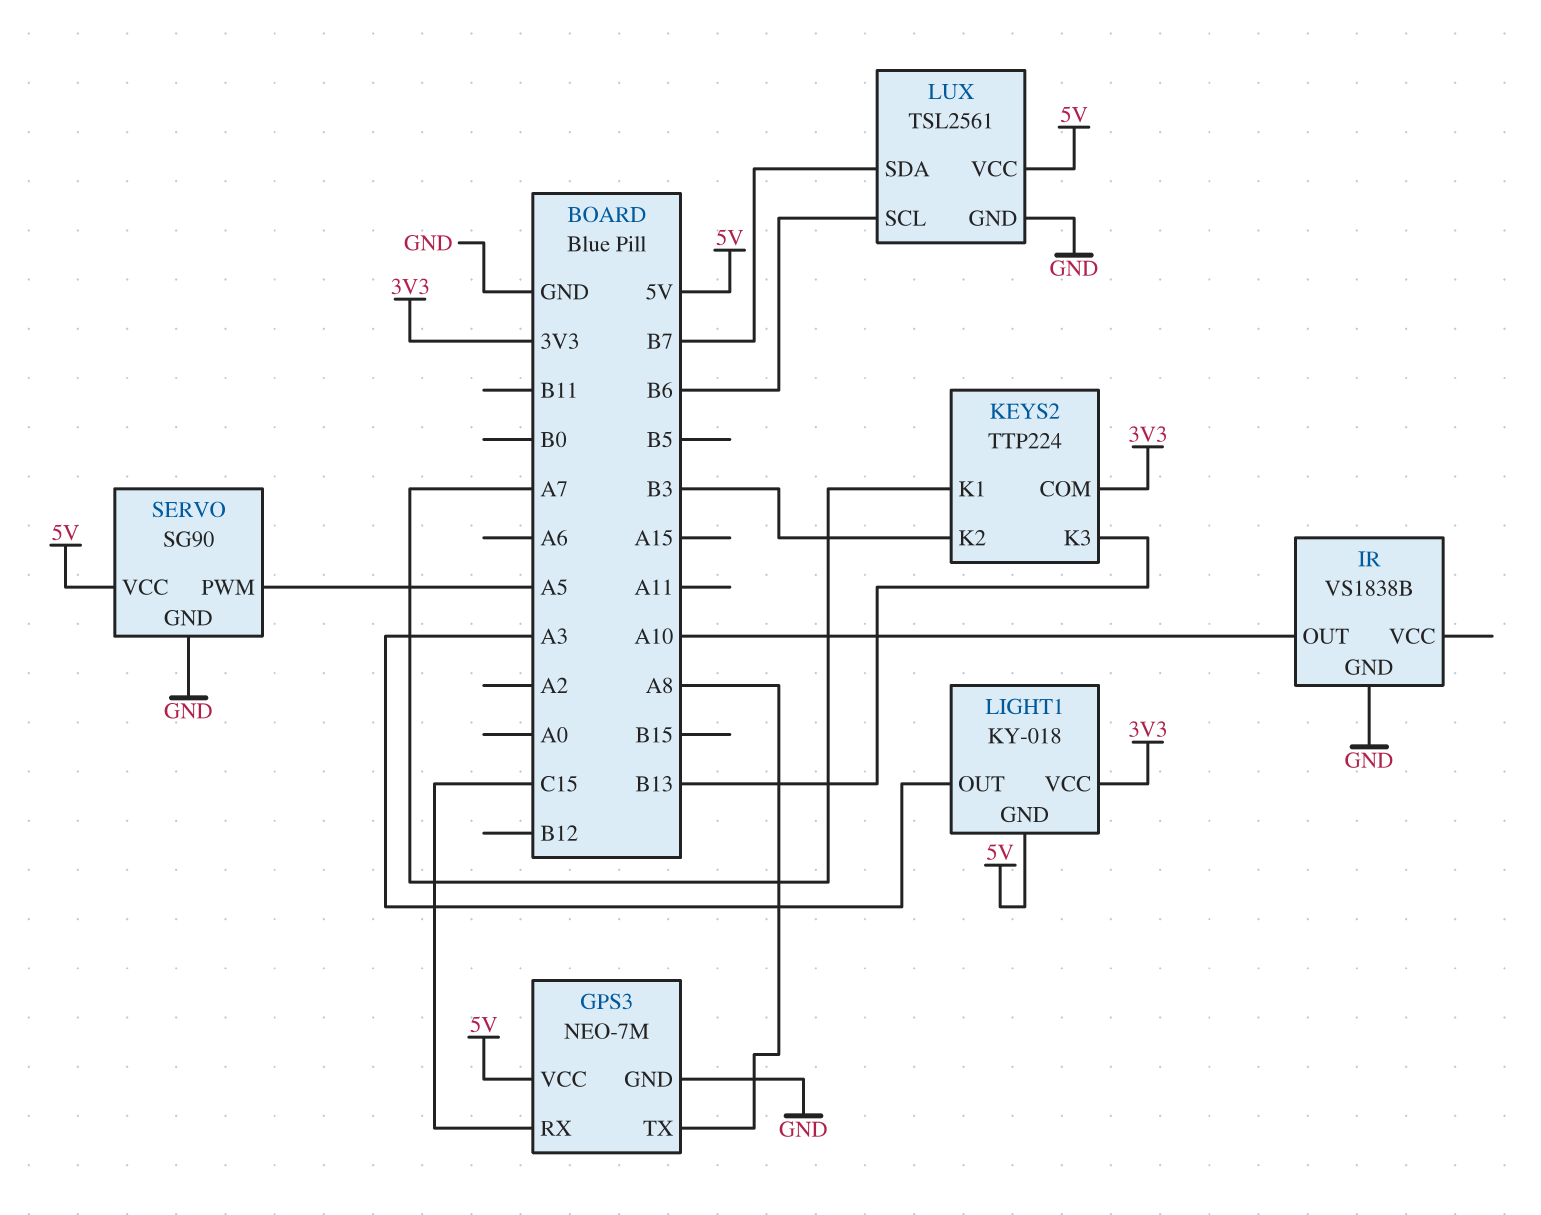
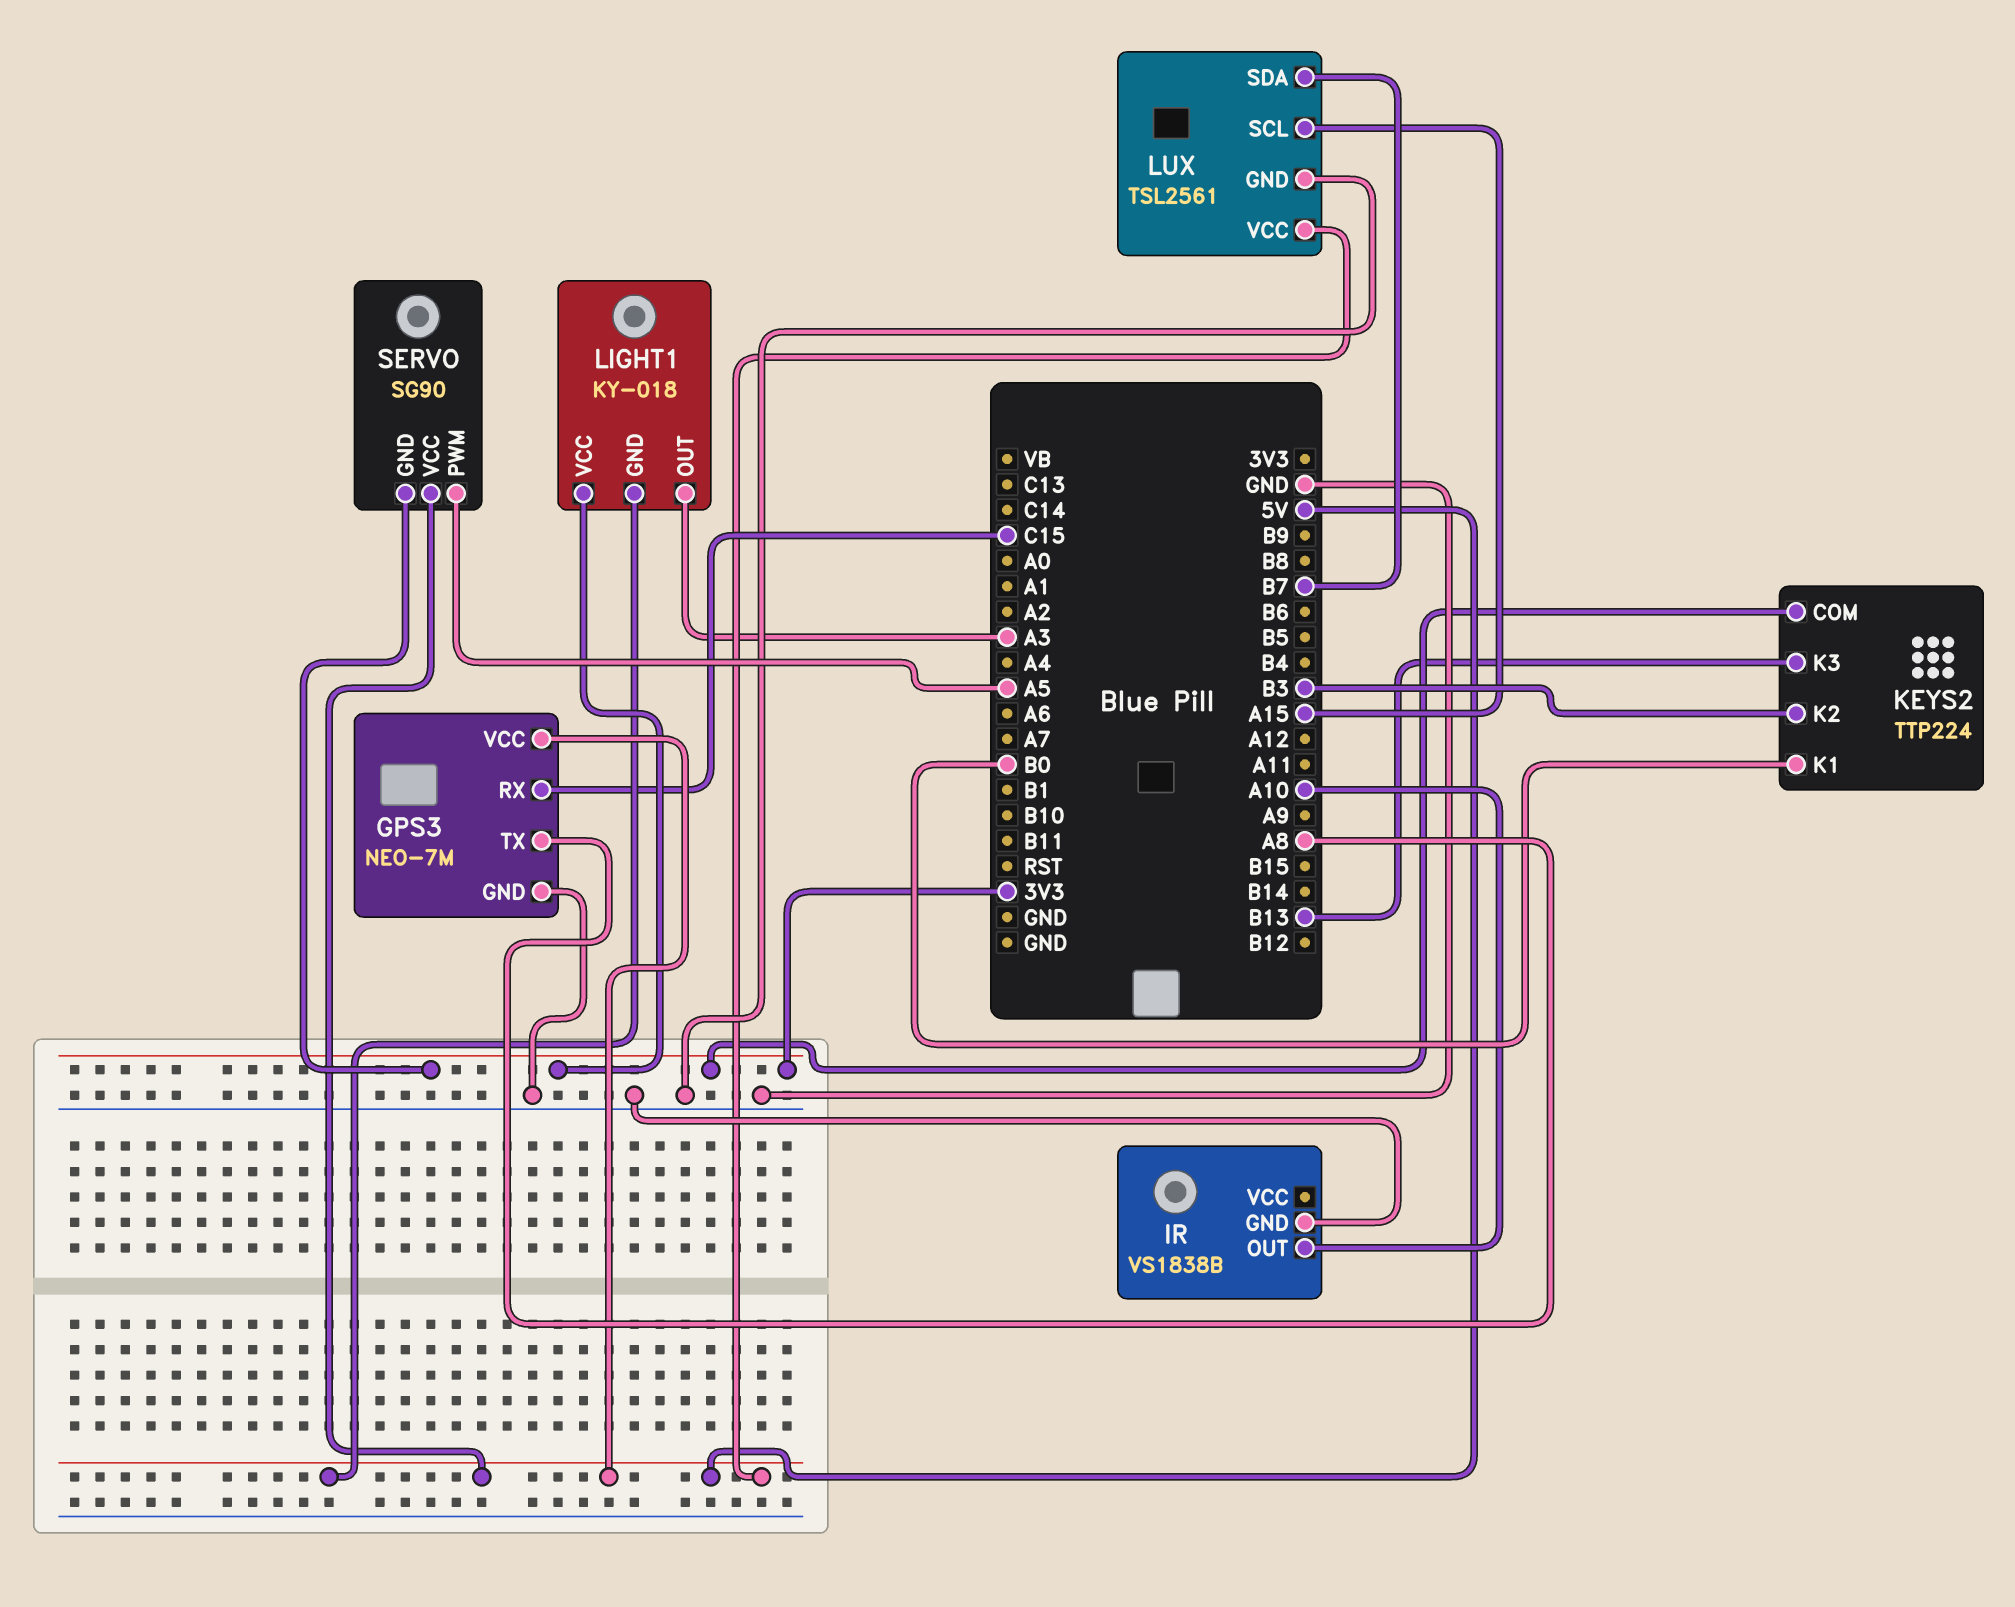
KEYS2 pin K1: A7 -> B0
LUX pin SCL: B6 -> A15
SERVO pin GND: GND -> 3V3

